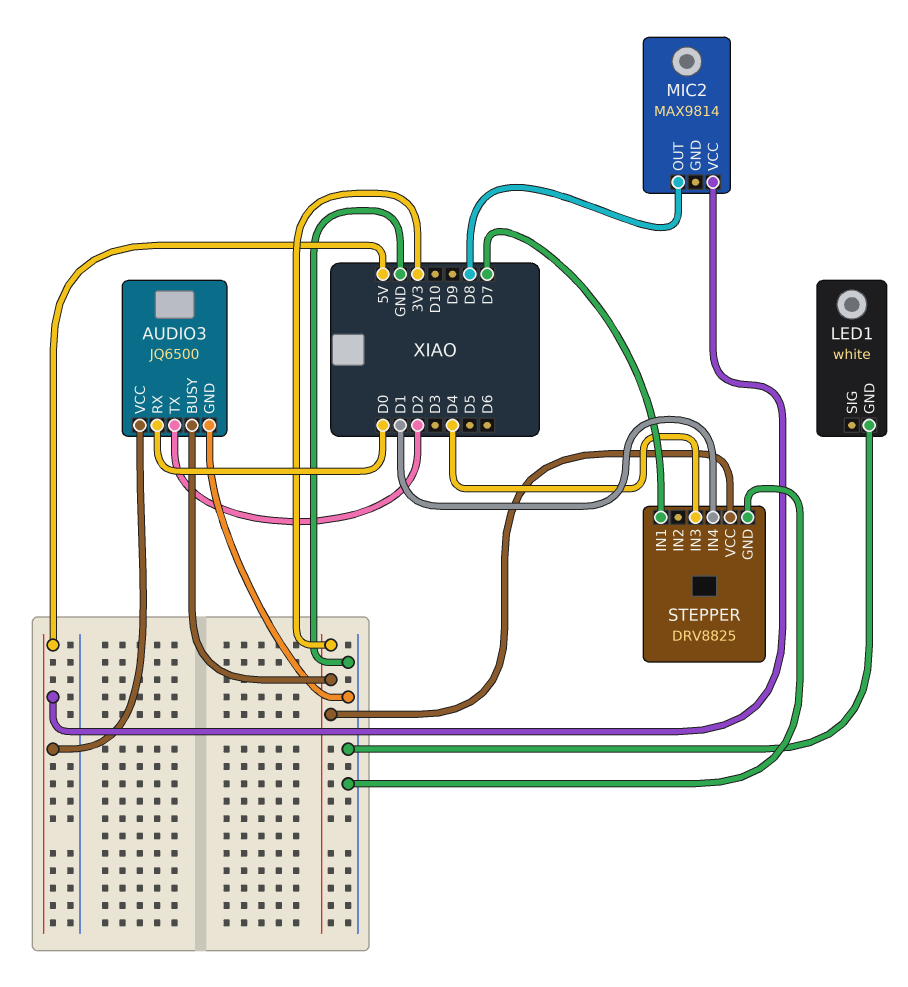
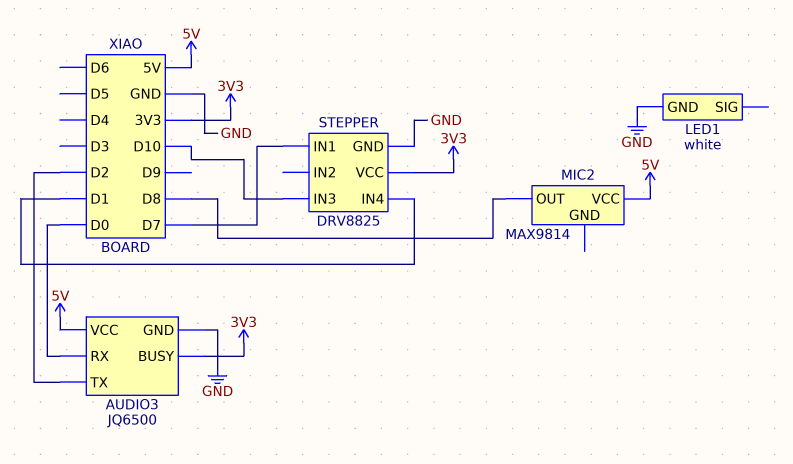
STEPPER pin IN3: D4 -> D10

